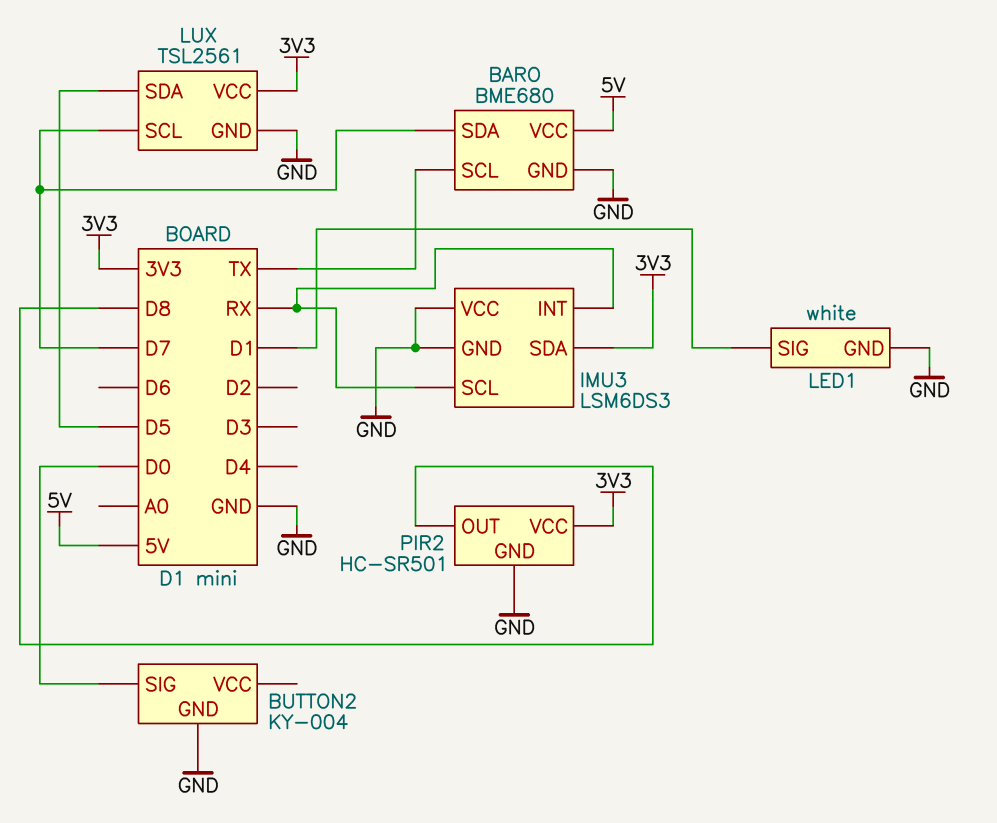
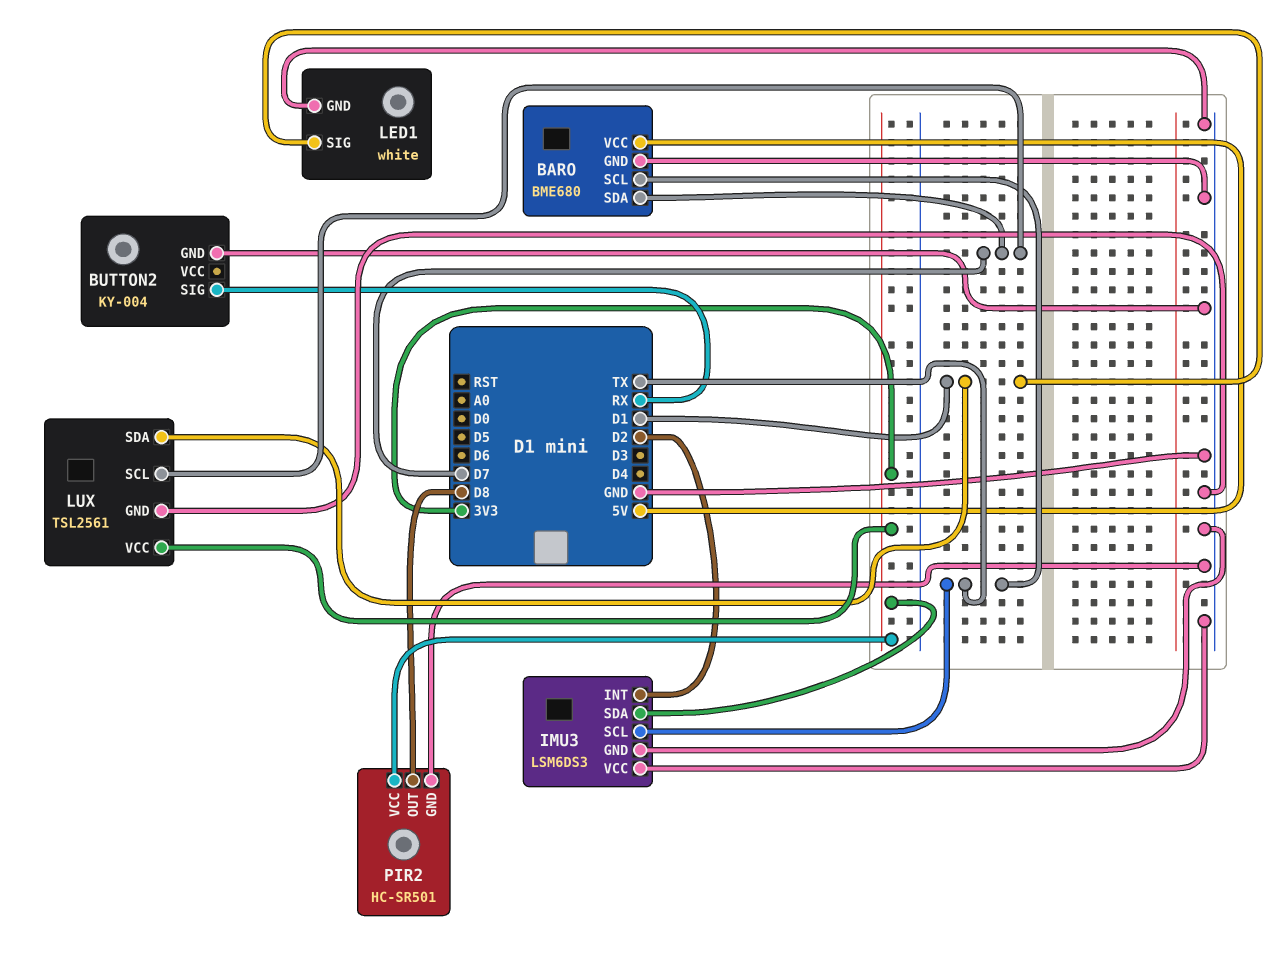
BUTTON2 pin SIG: D0 -> RX
IMU3 pin INT: RX -> D2
IMU3 pin SCL: RX -> TX
LUX pin SDA: D5 -> D1

